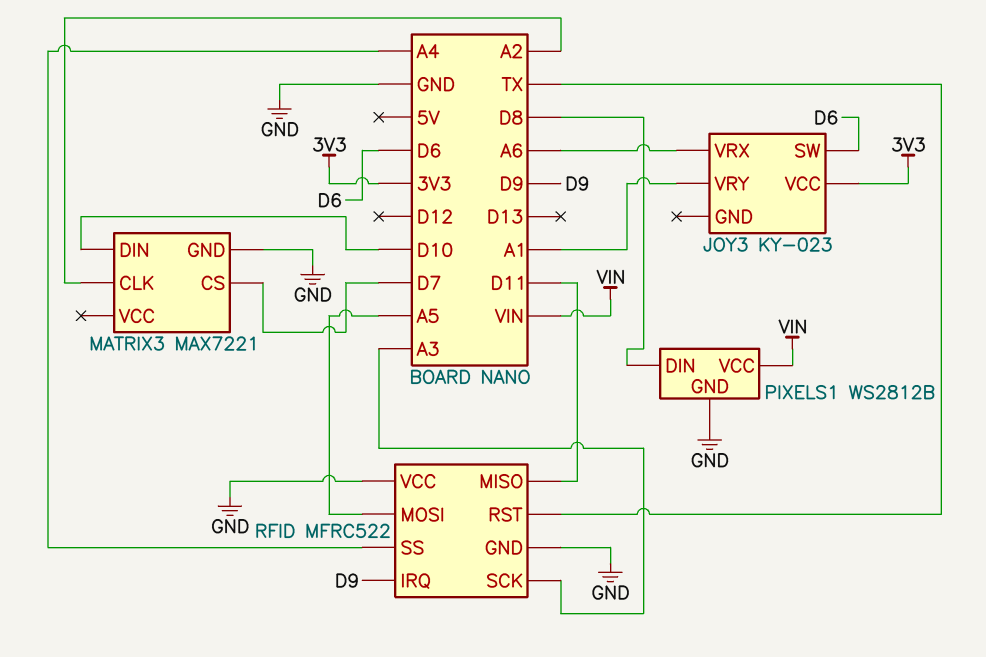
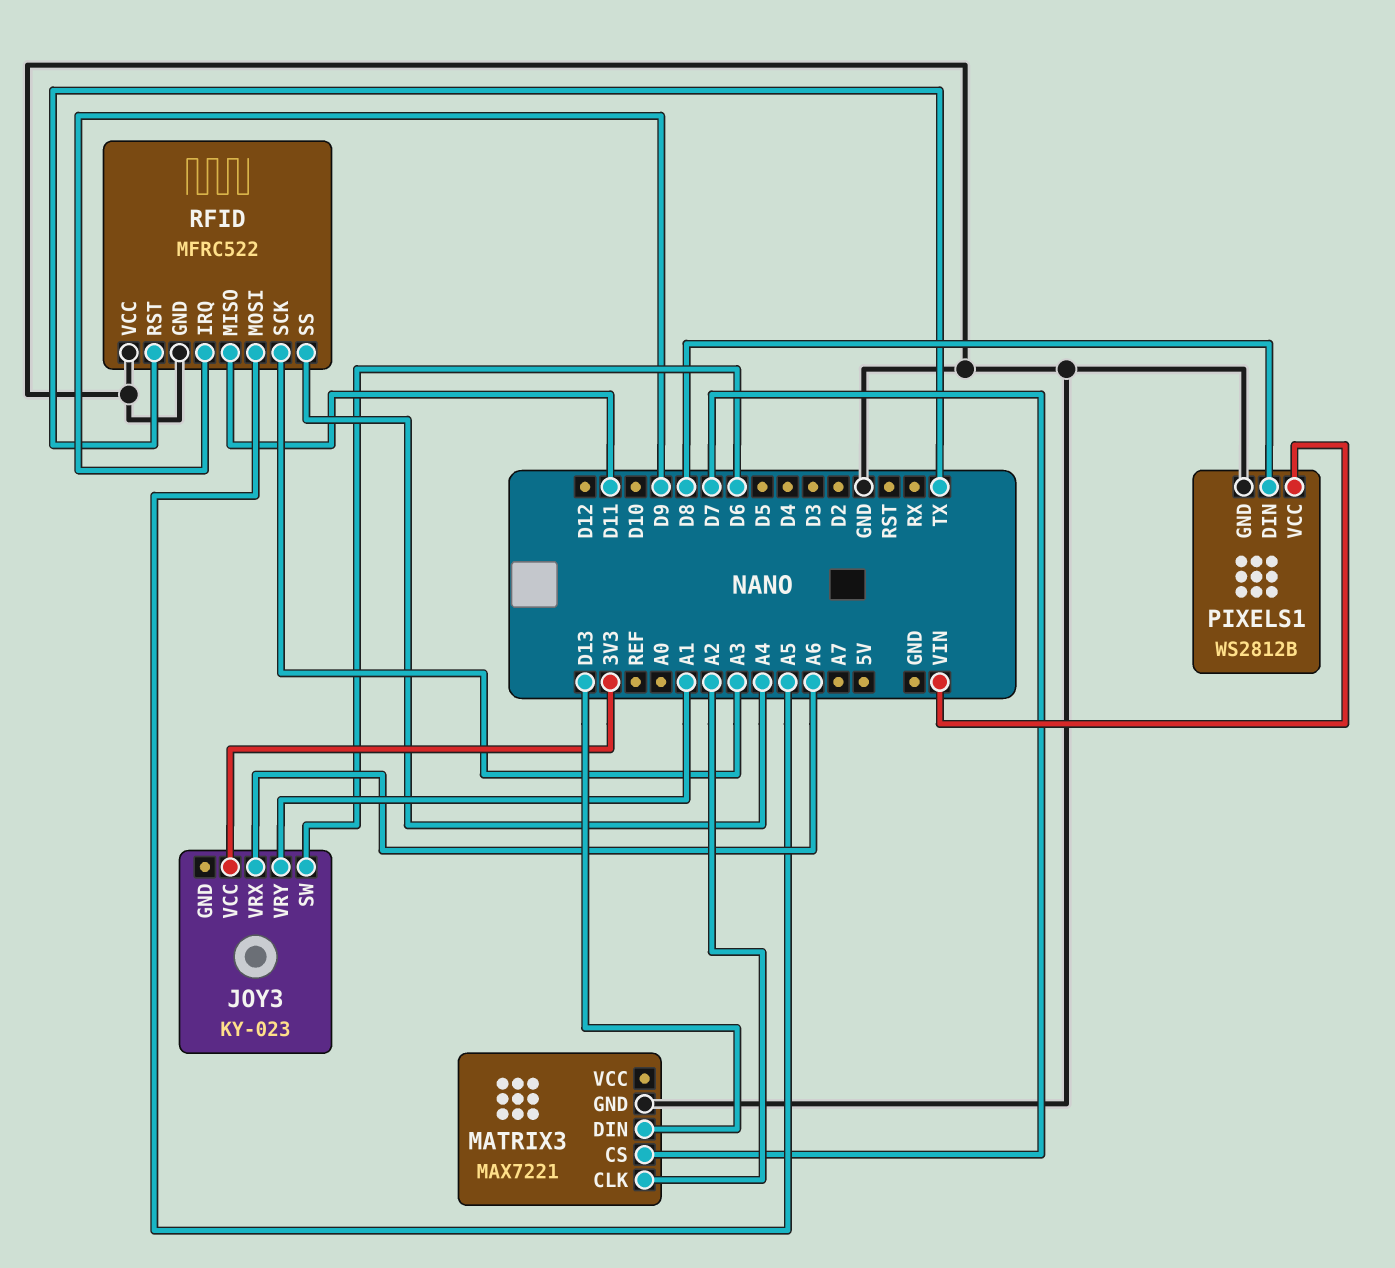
MATRIX3 pin DIN: D10 -> D13

